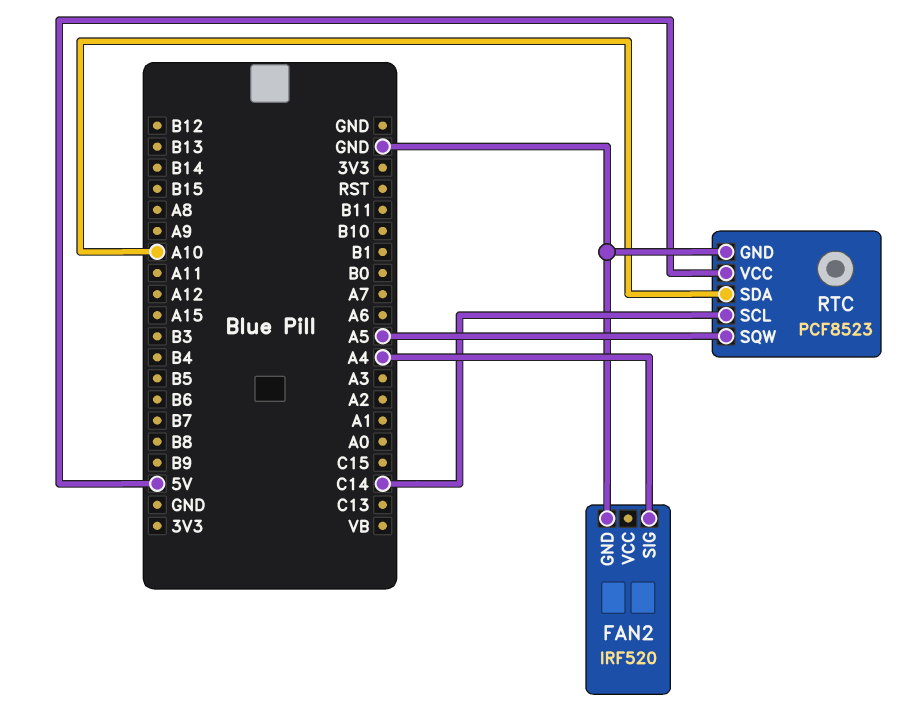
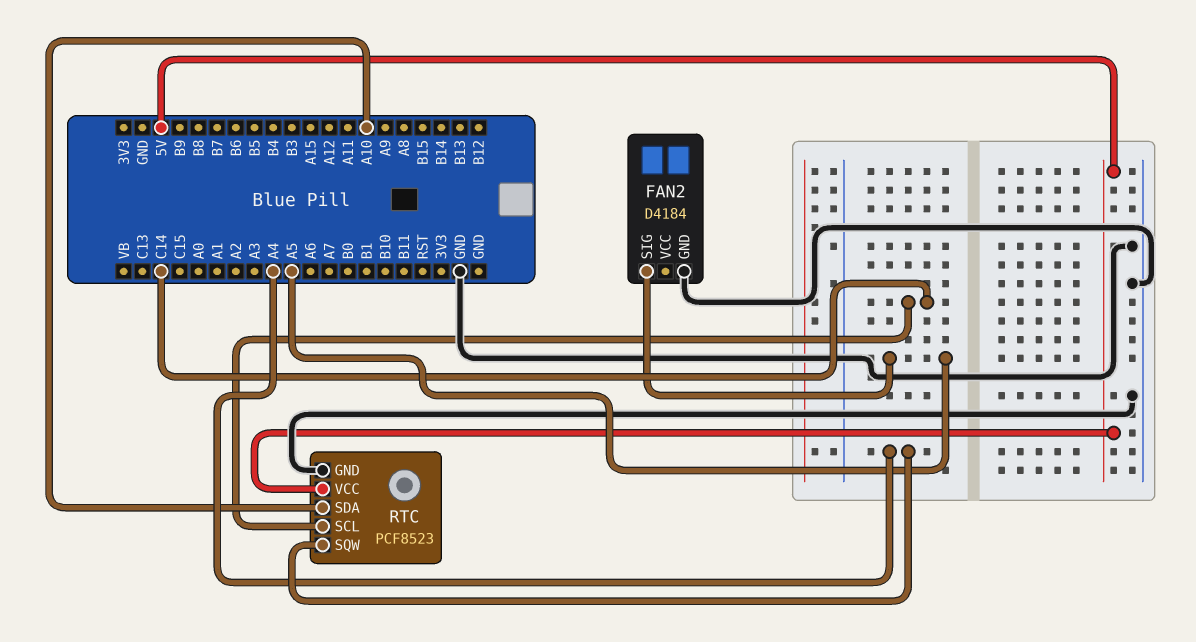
FAN2: IRF520 -> D4184
FAN2 pin SIG: A4 -> A5
RTC pin SQW: A5 -> A4

